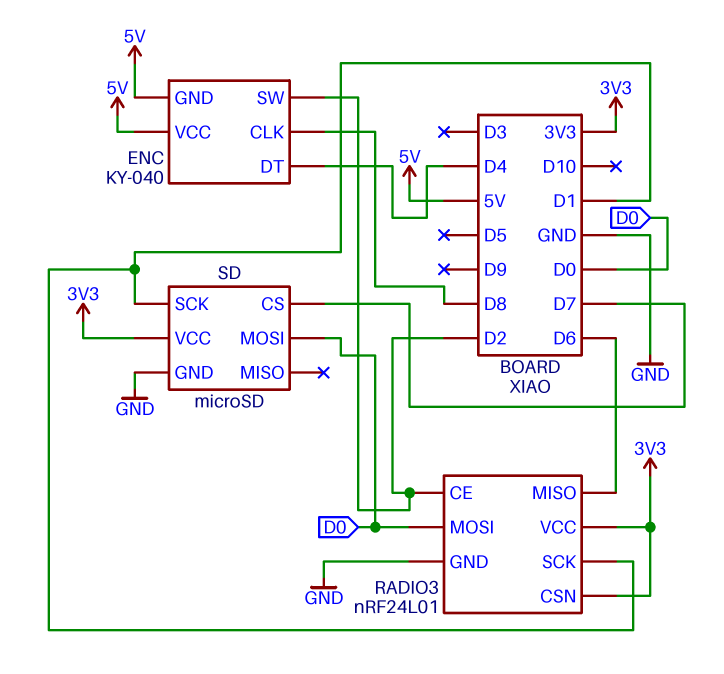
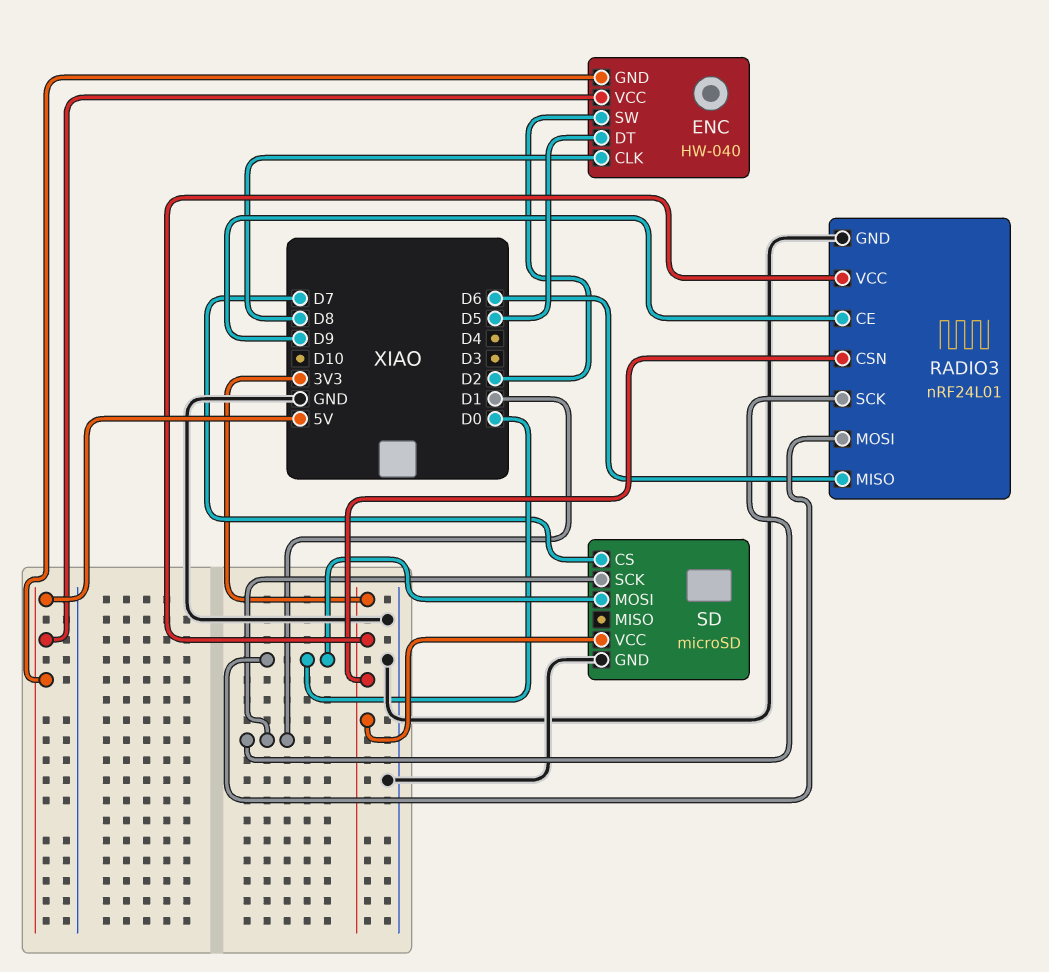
ENC: KY-040 -> HW-040
ENC pin DT: D4 -> D5
RADIO3 pin CE: D2 -> D9

